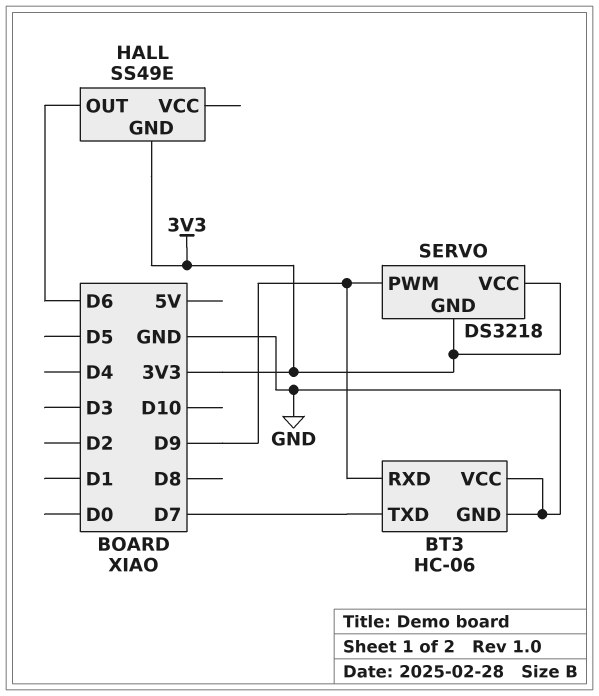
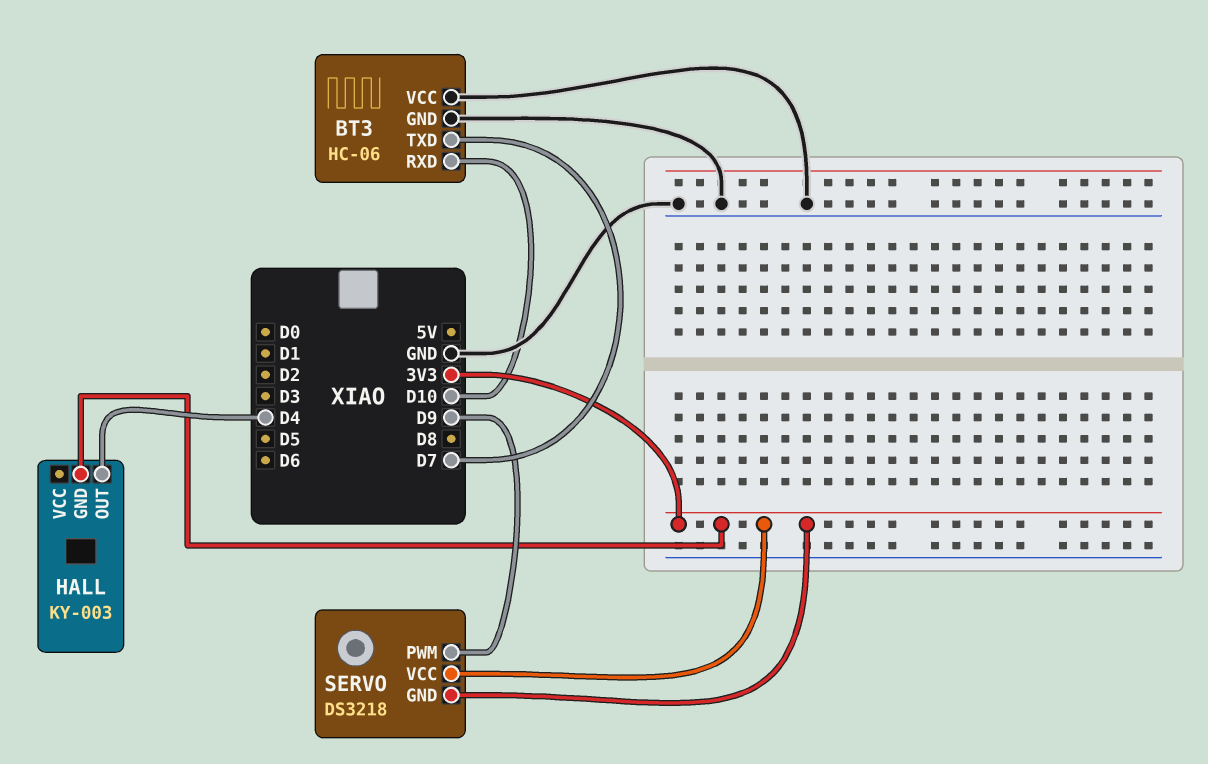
BT3 pin RXD: D9 -> D10
HALL: SS49E -> KY-003
HALL pin OUT: D6 -> D4

